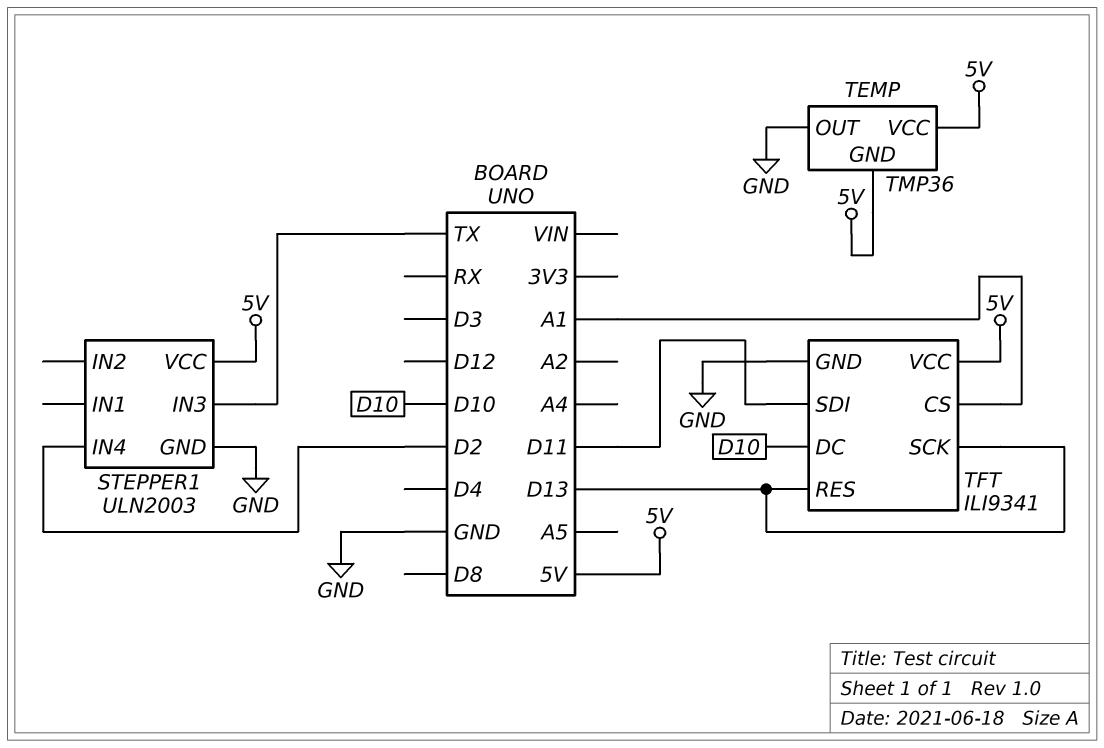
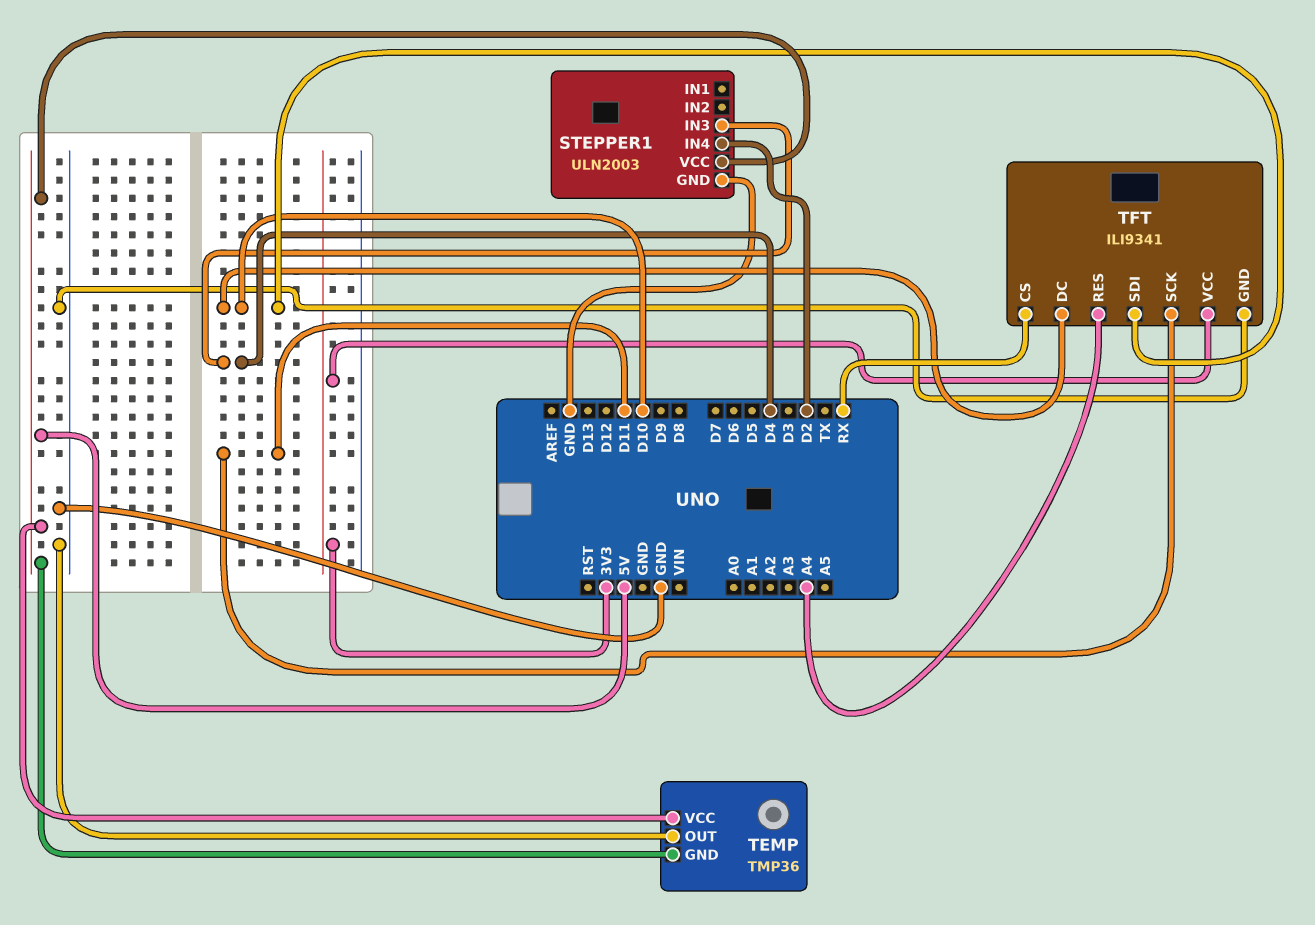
STEPPER1 pin IN3: TX -> D4
TFT pin CS: A1 -> RX
TFT pin RES: D13 -> A4
TFT pin SCK: D13 -> D11
TFT pin SDI: D11 -> D10
TFT pin VCC: 5V -> 3V3

